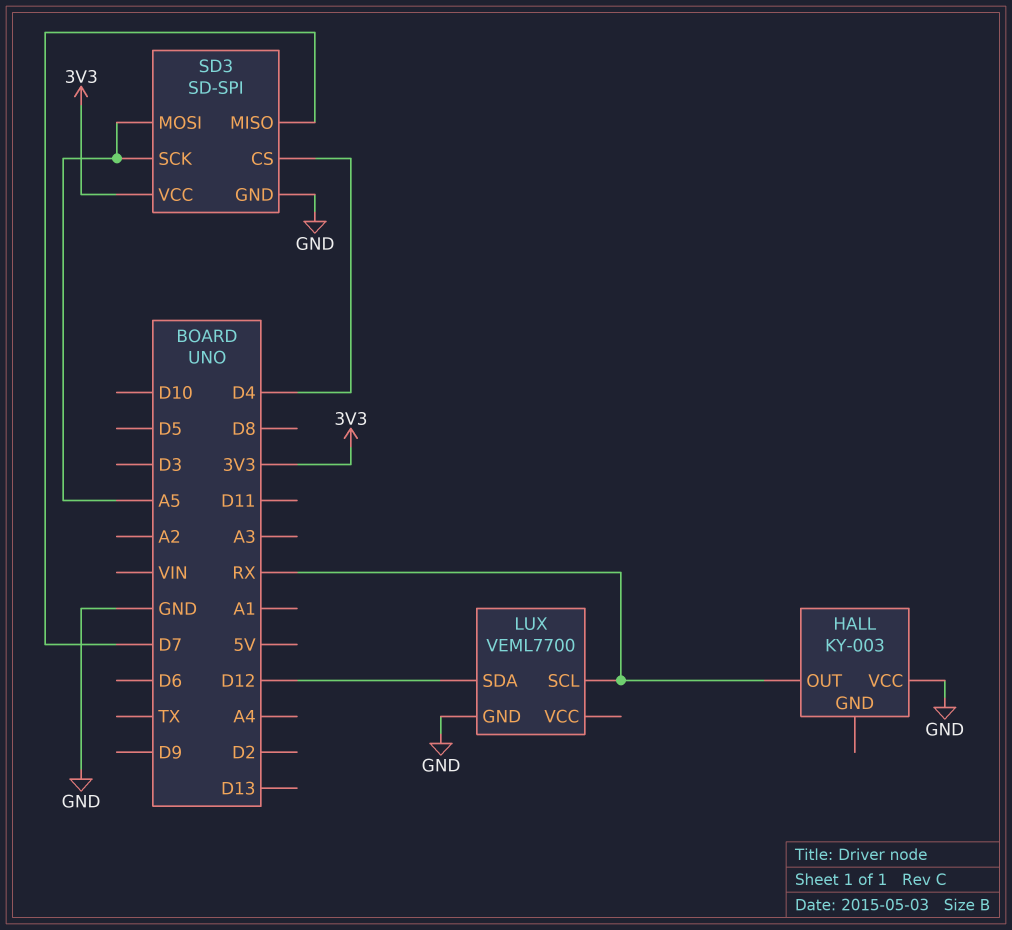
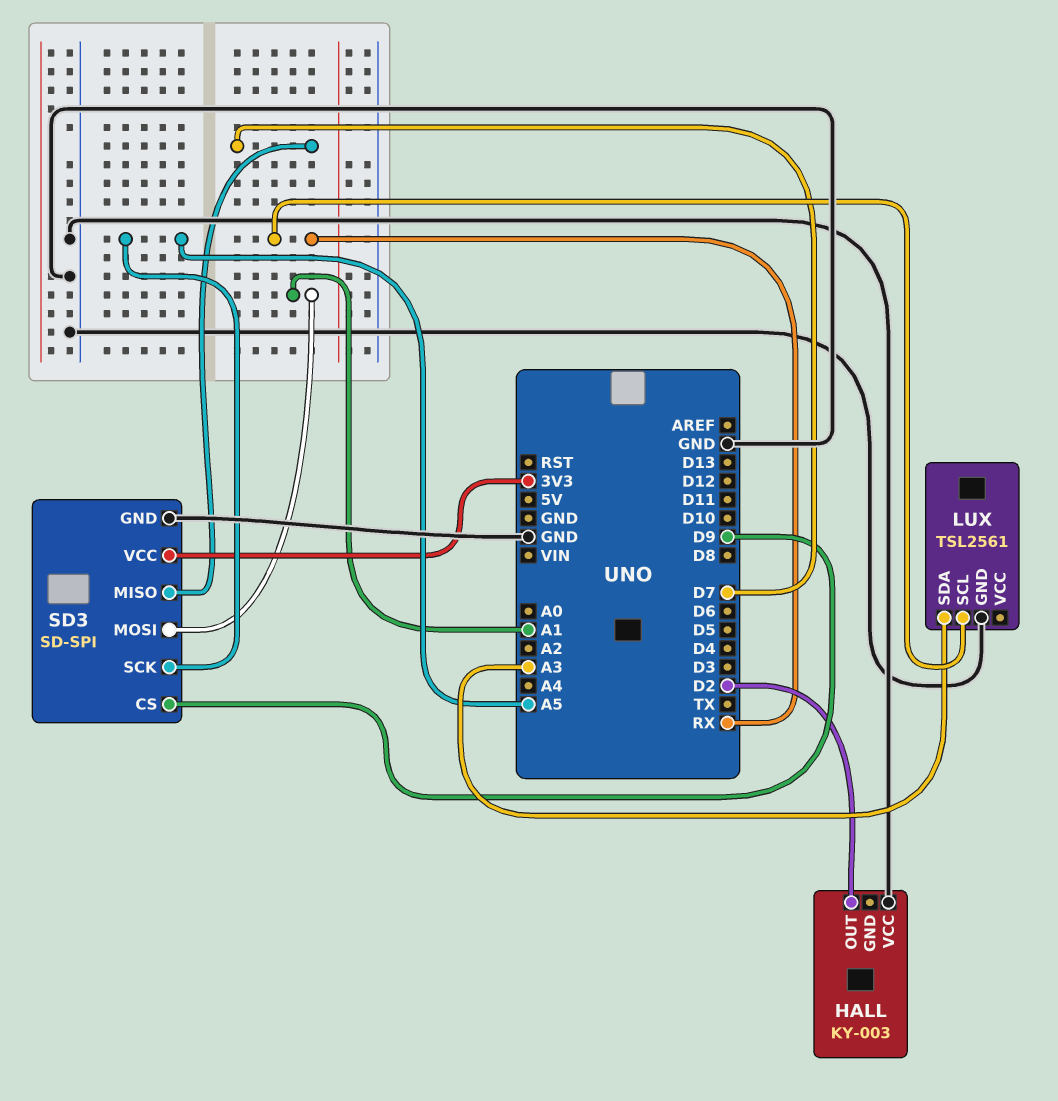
HALL pin OUT: RX -> D2
LUX: VEML7700 -> TSL2561
LUX pin SDA: D12 -> A3
SD3 pin CS: D4 -> D9
SD3 pin MOSI: A5 -> A1

